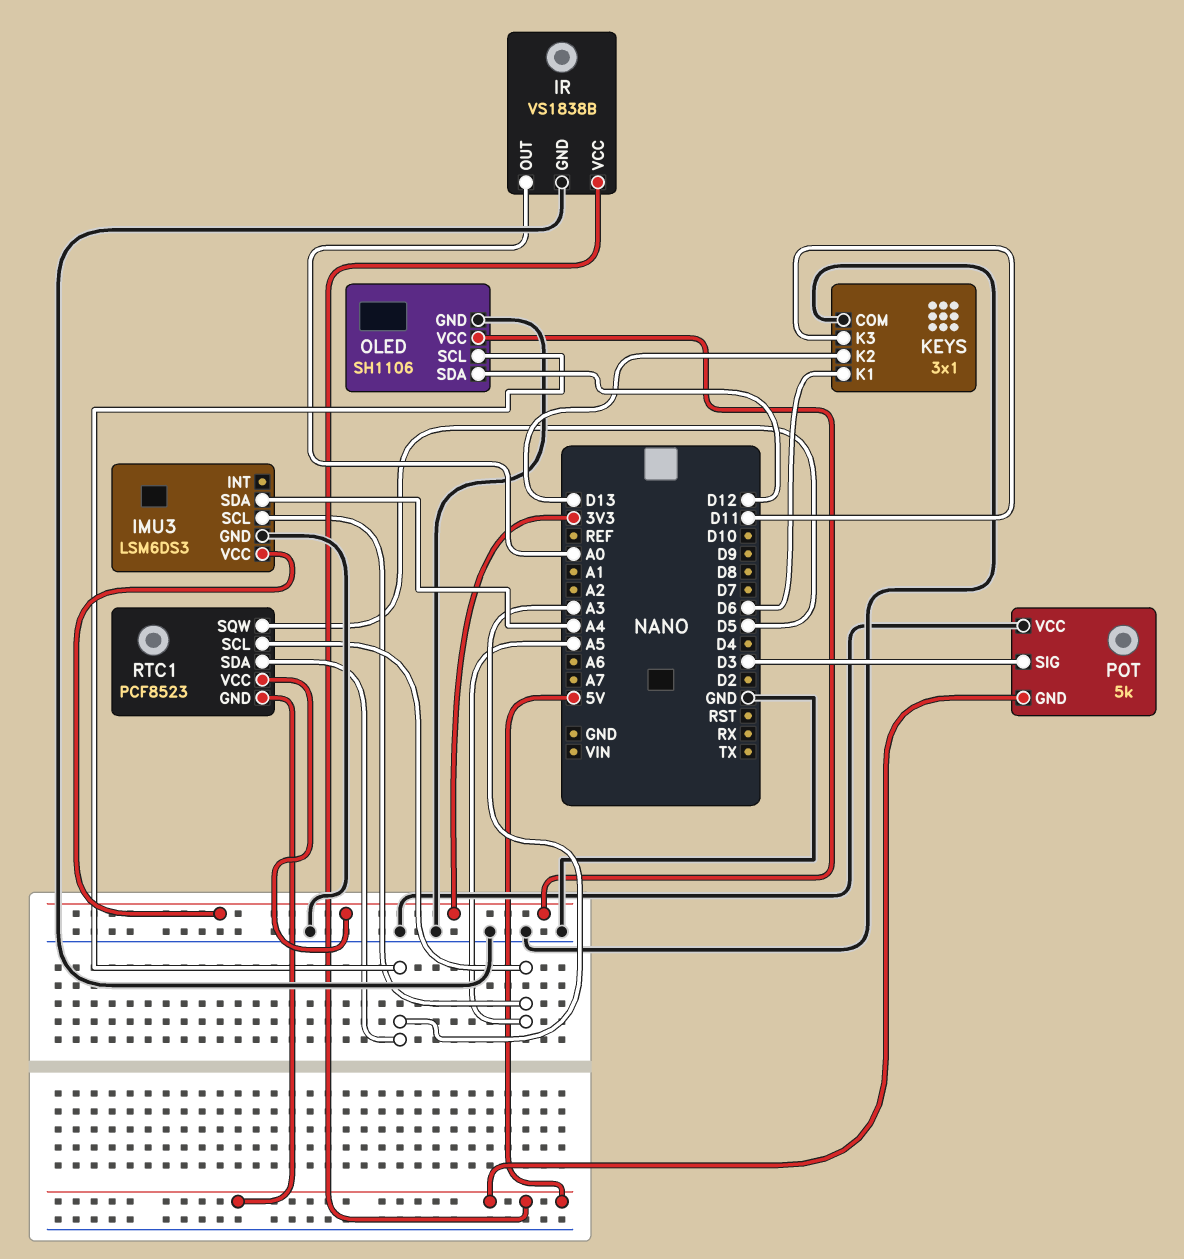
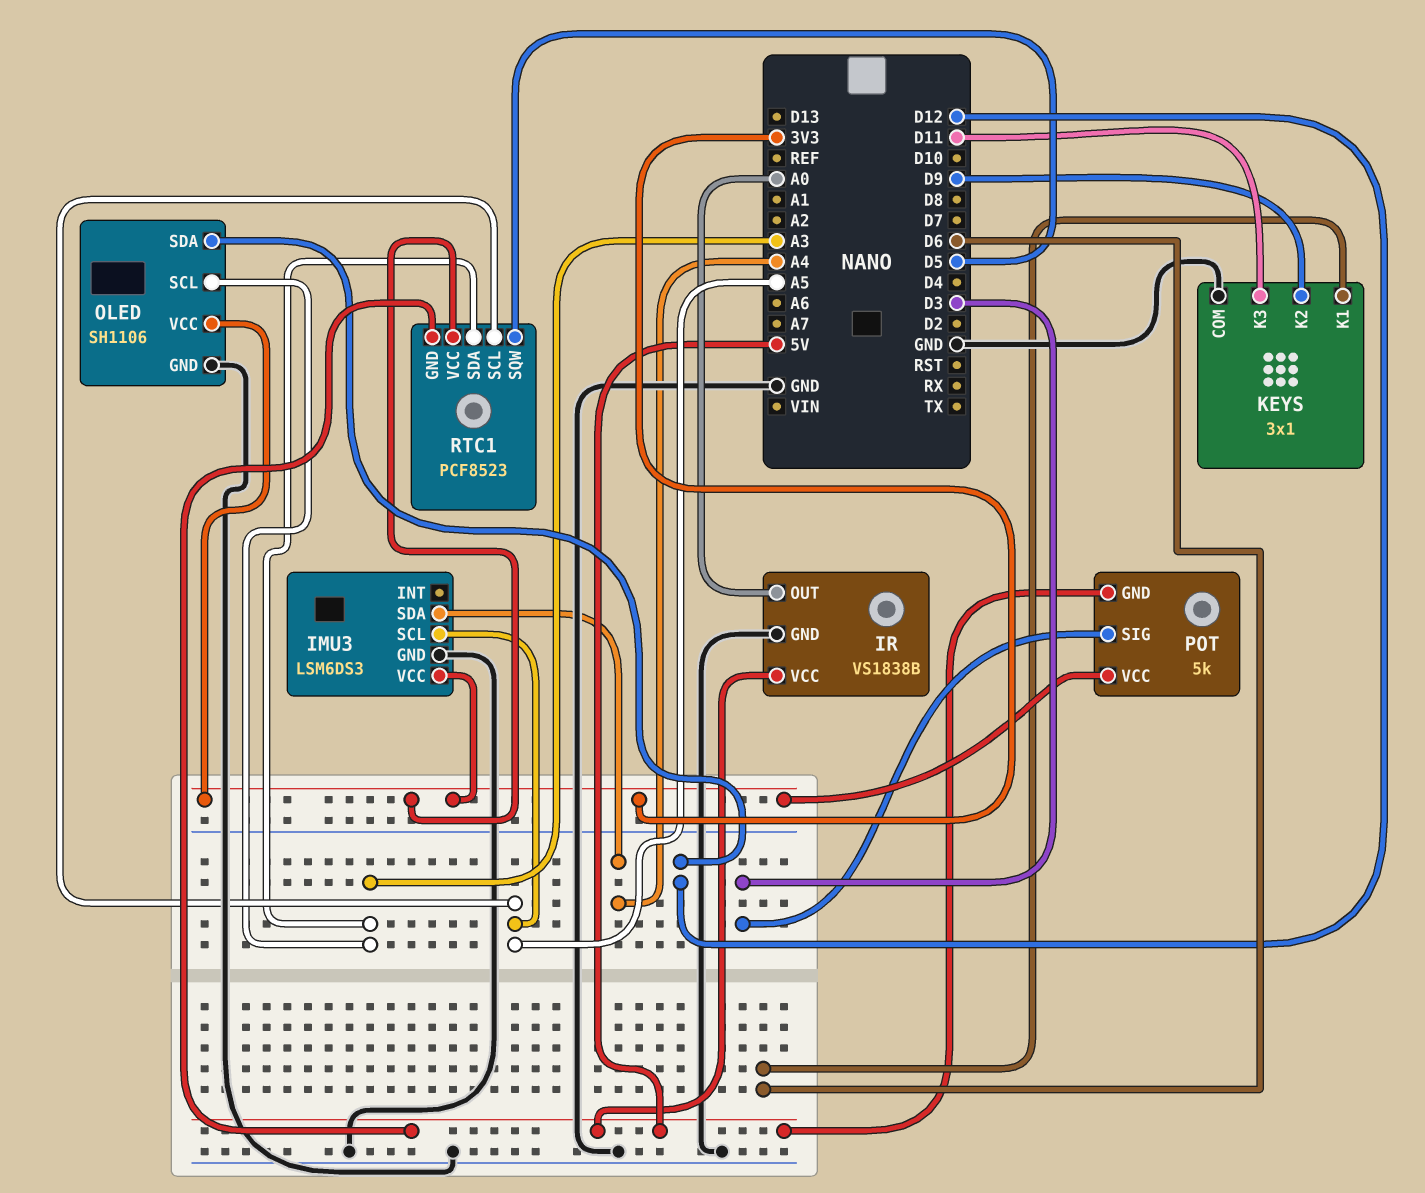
KEYS pin K2: D13 -> D9
POT pin VCC: GND -> 3V3

